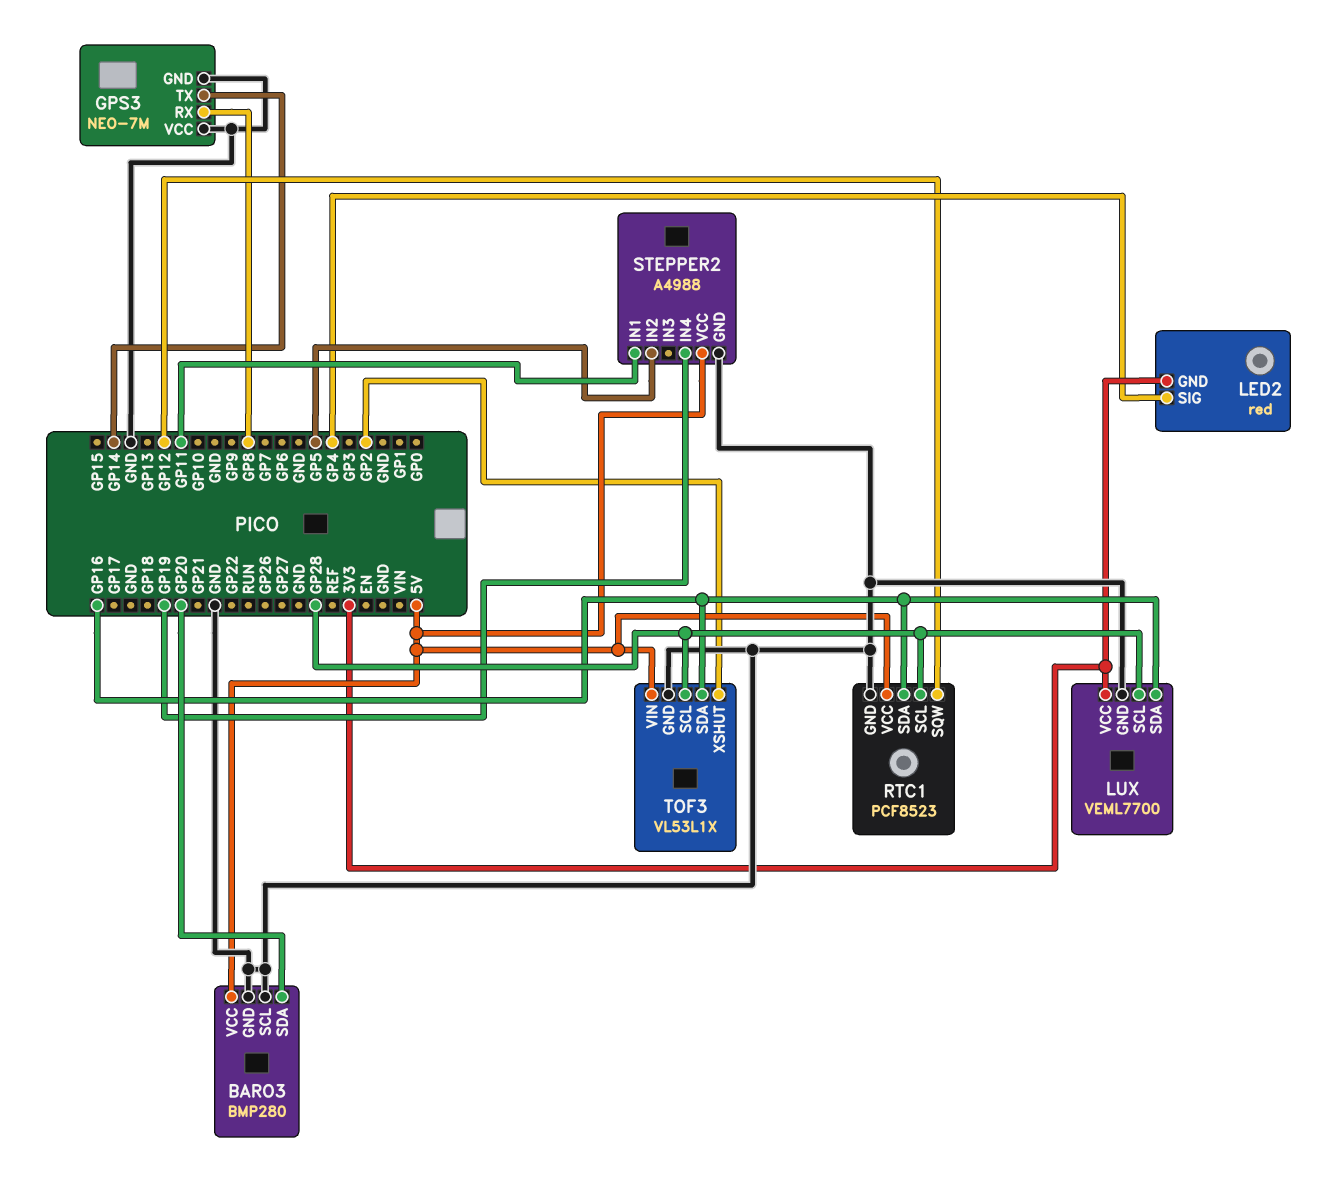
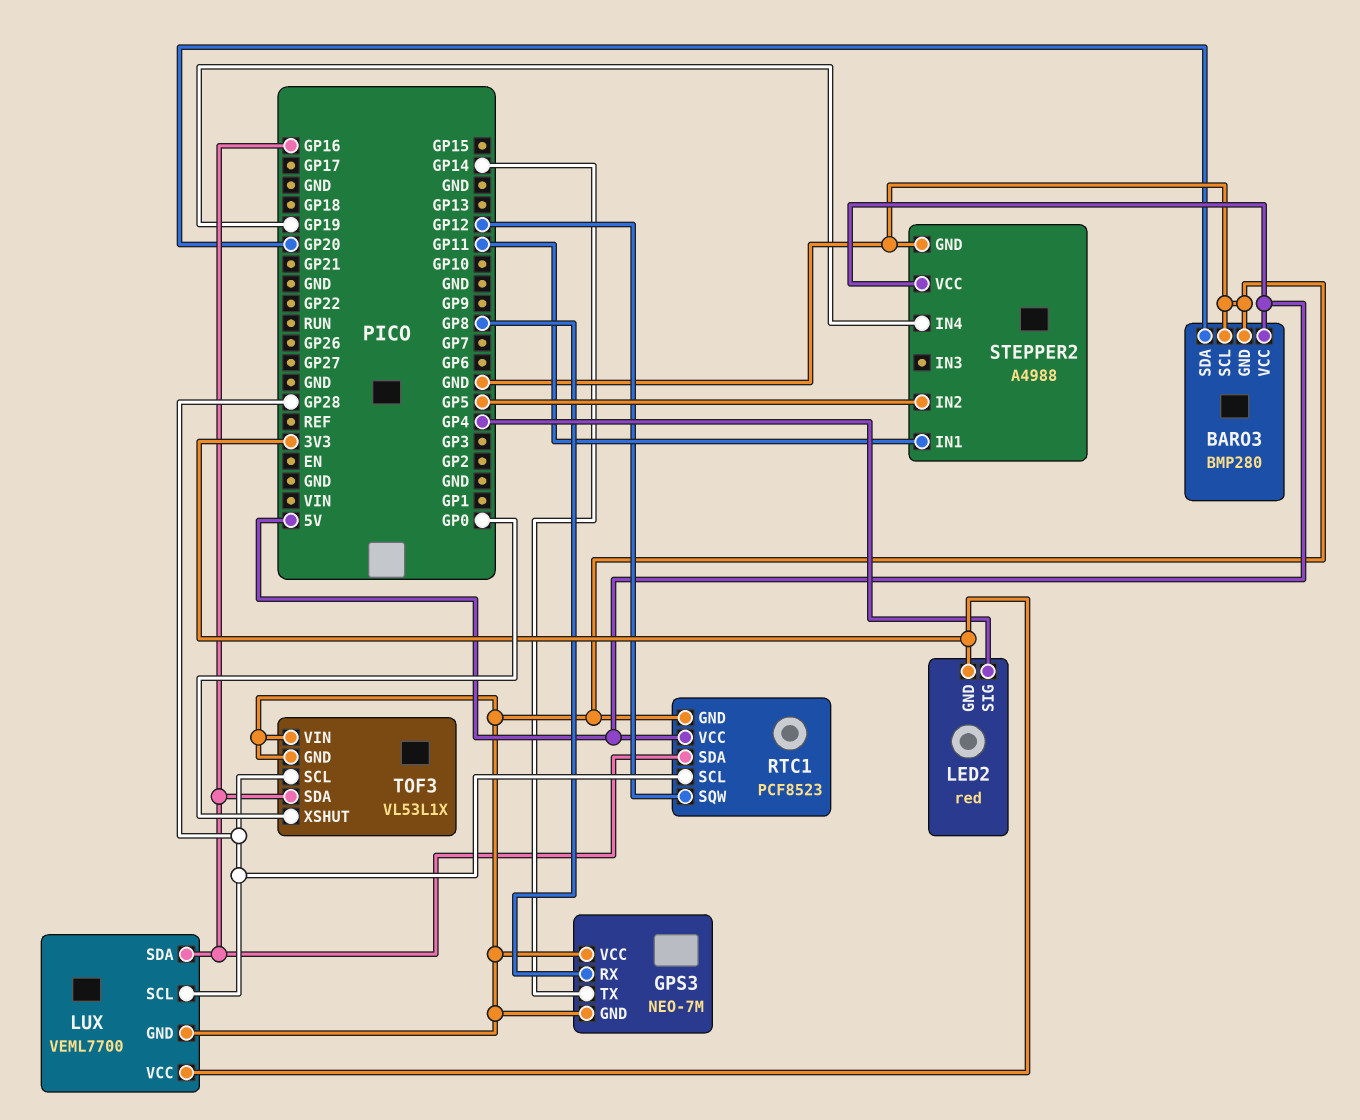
TOF3 pin VIN: 5V -> GND
TOF3 pin XSHUT: GP2 -> GP0

